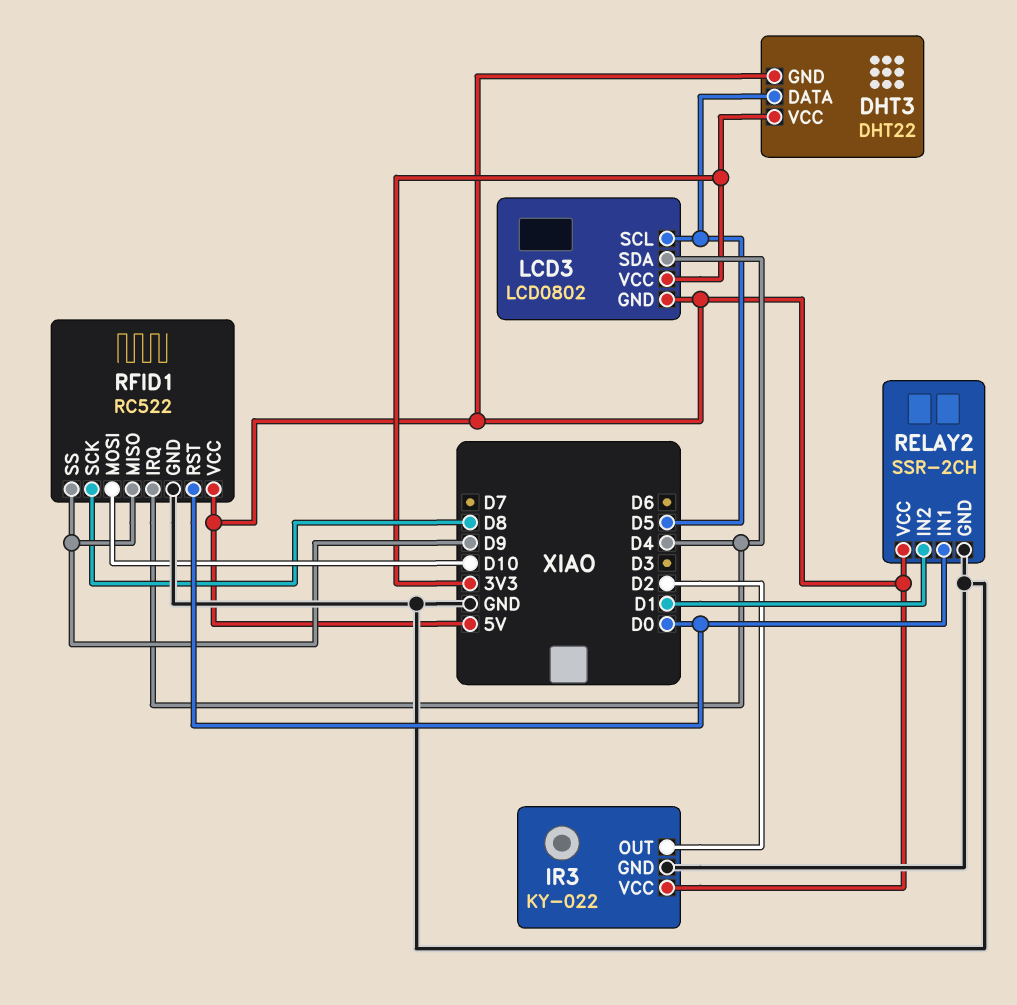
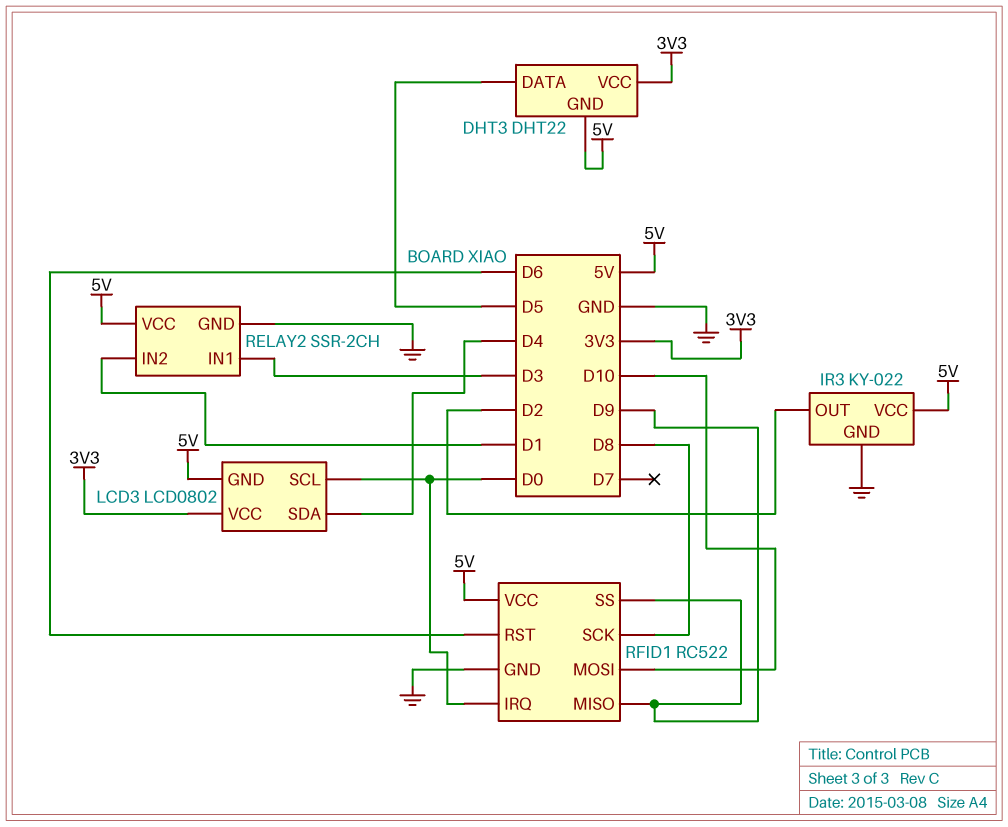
LCD3 pin SCL: D5 -> D0
RELAY2 pin IN1: D0 -> D3
RFID1 pin IRQ: D4 -> D0
RFID1 pin RST: D0 -> D6

